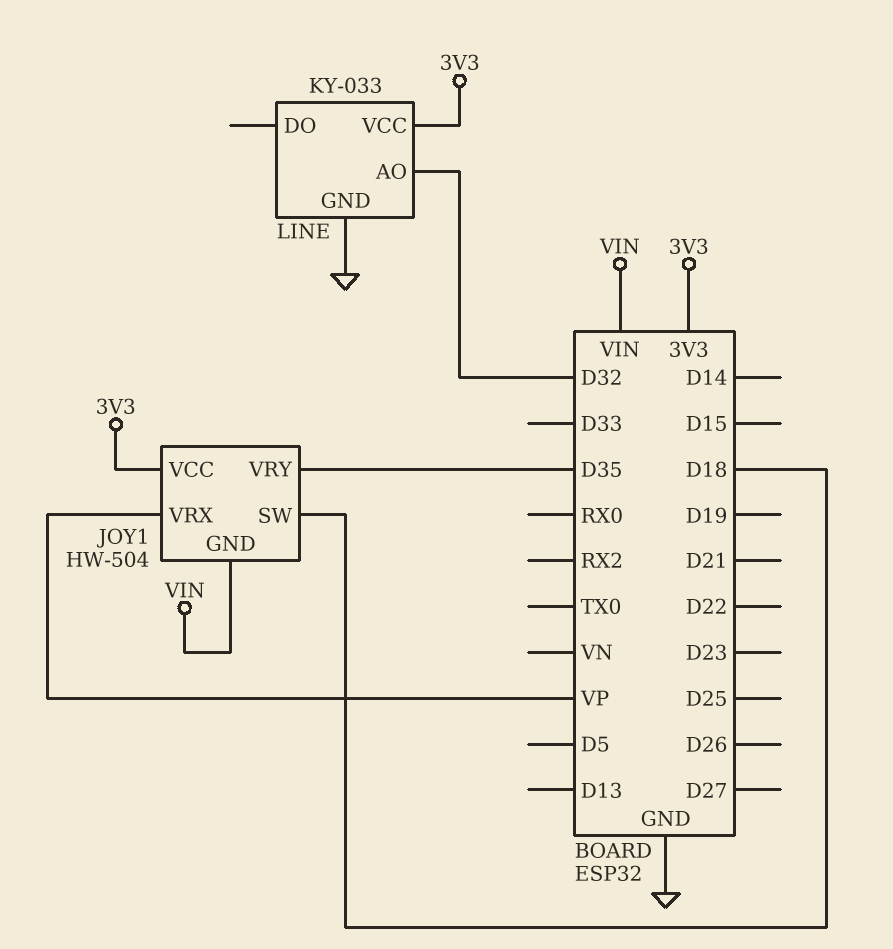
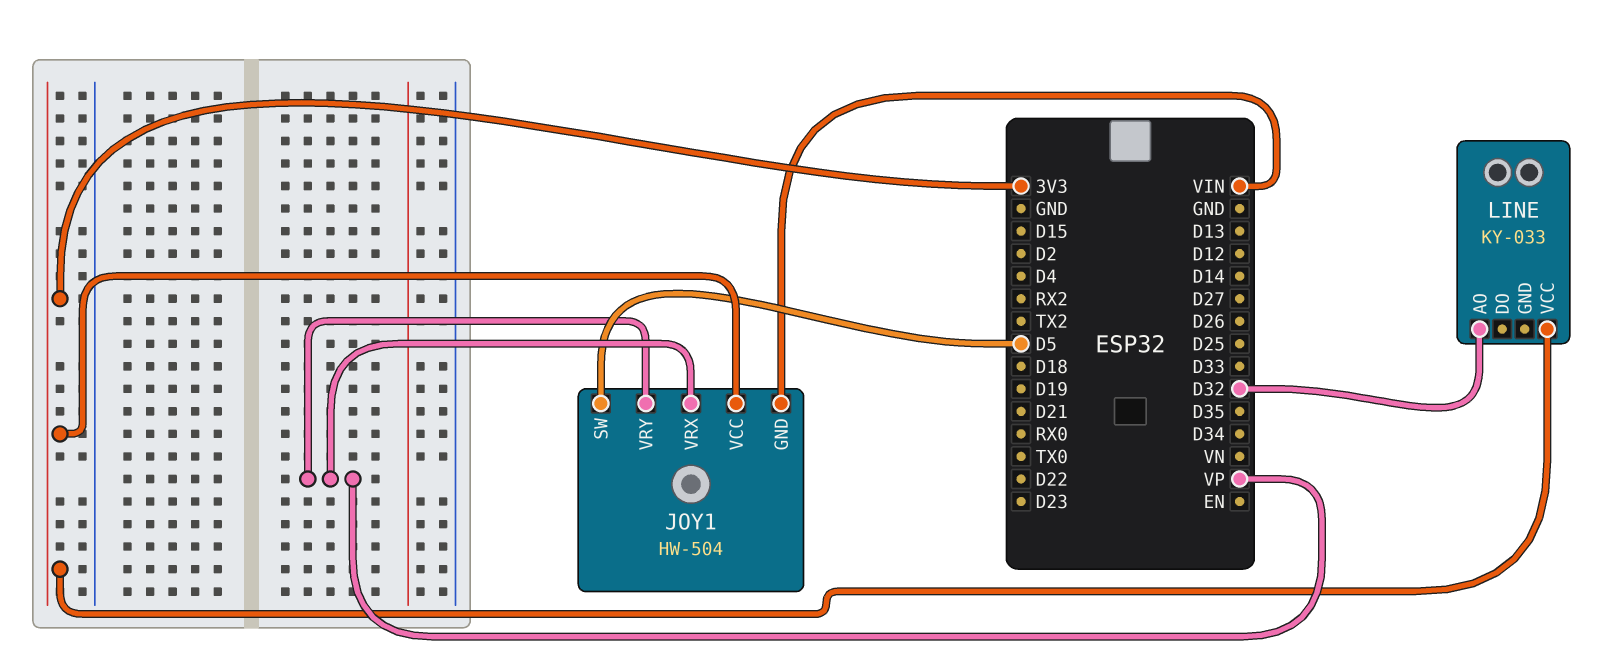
JOY1 pin SW: D18 -> D5
JOY1 pin VRY: D35 -> VP
LINE pin GND: GND -> none

